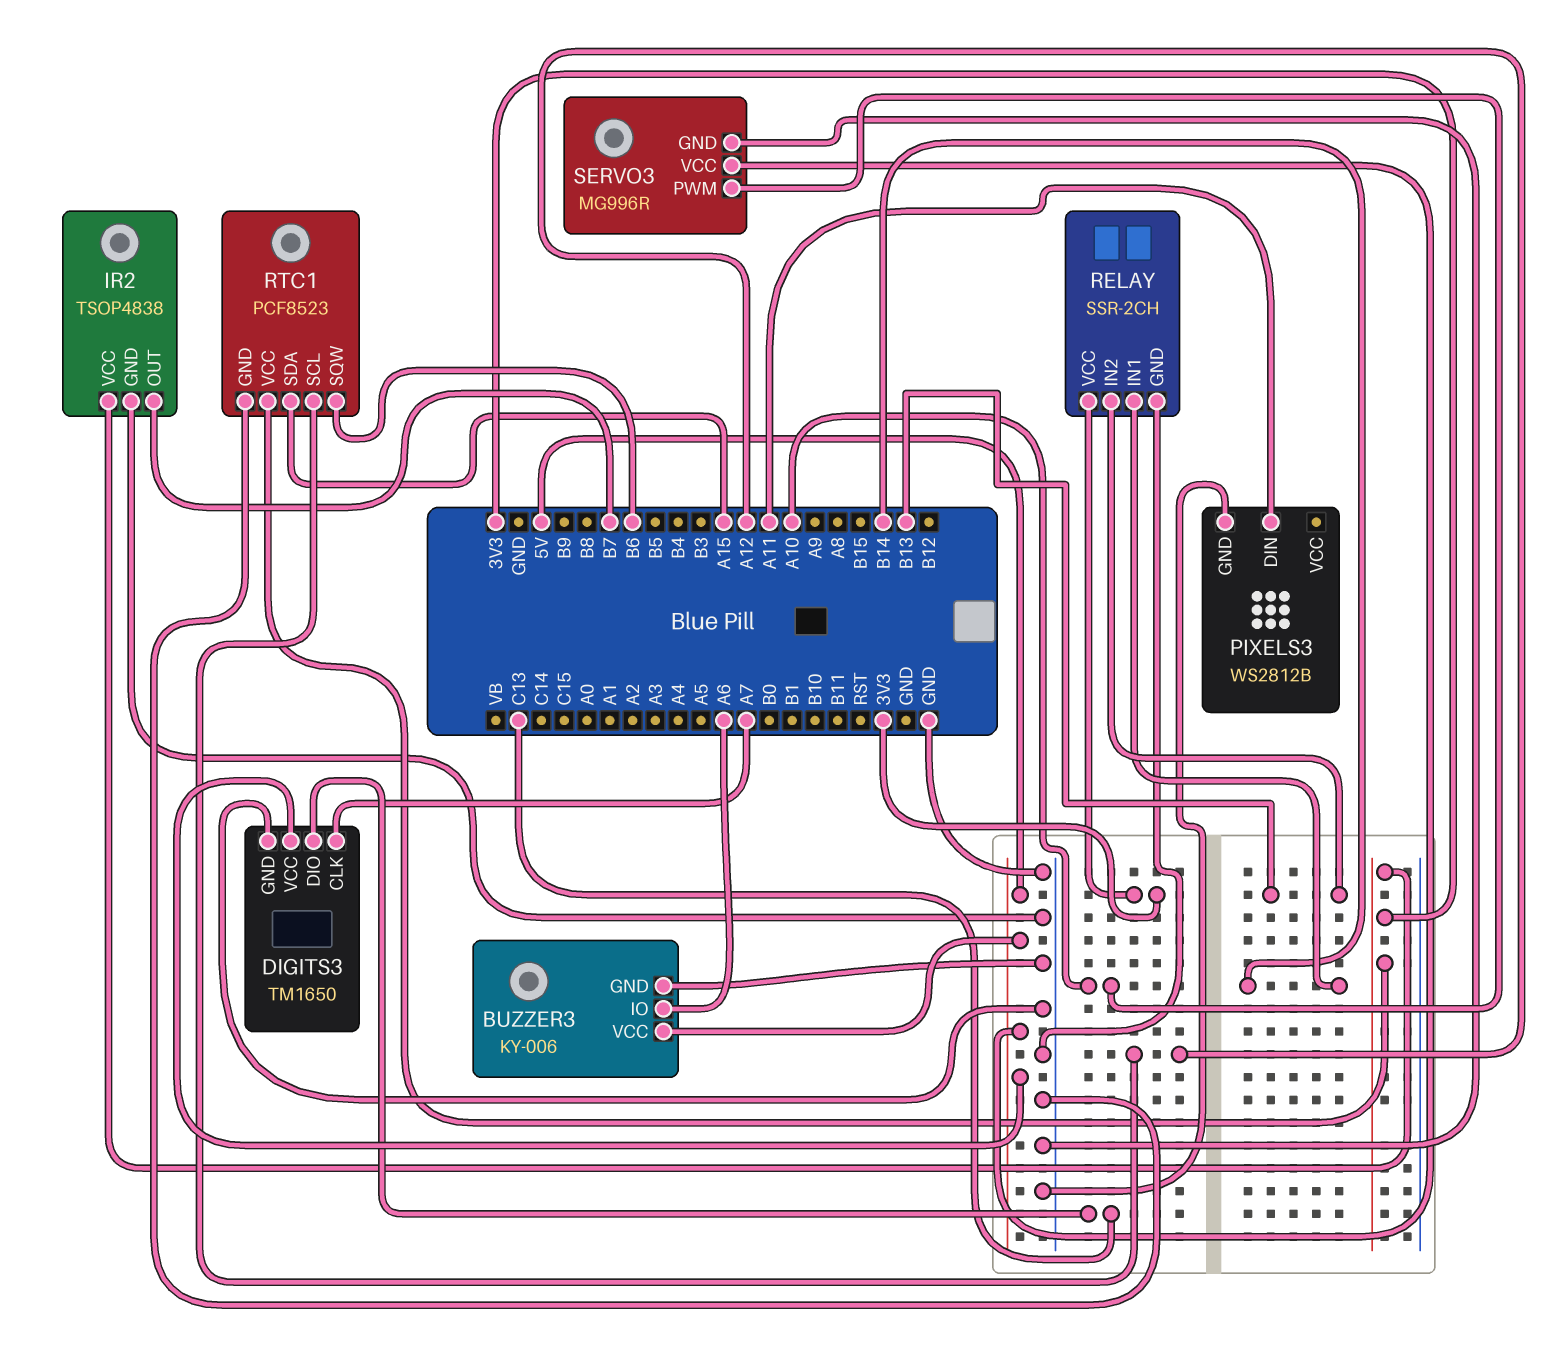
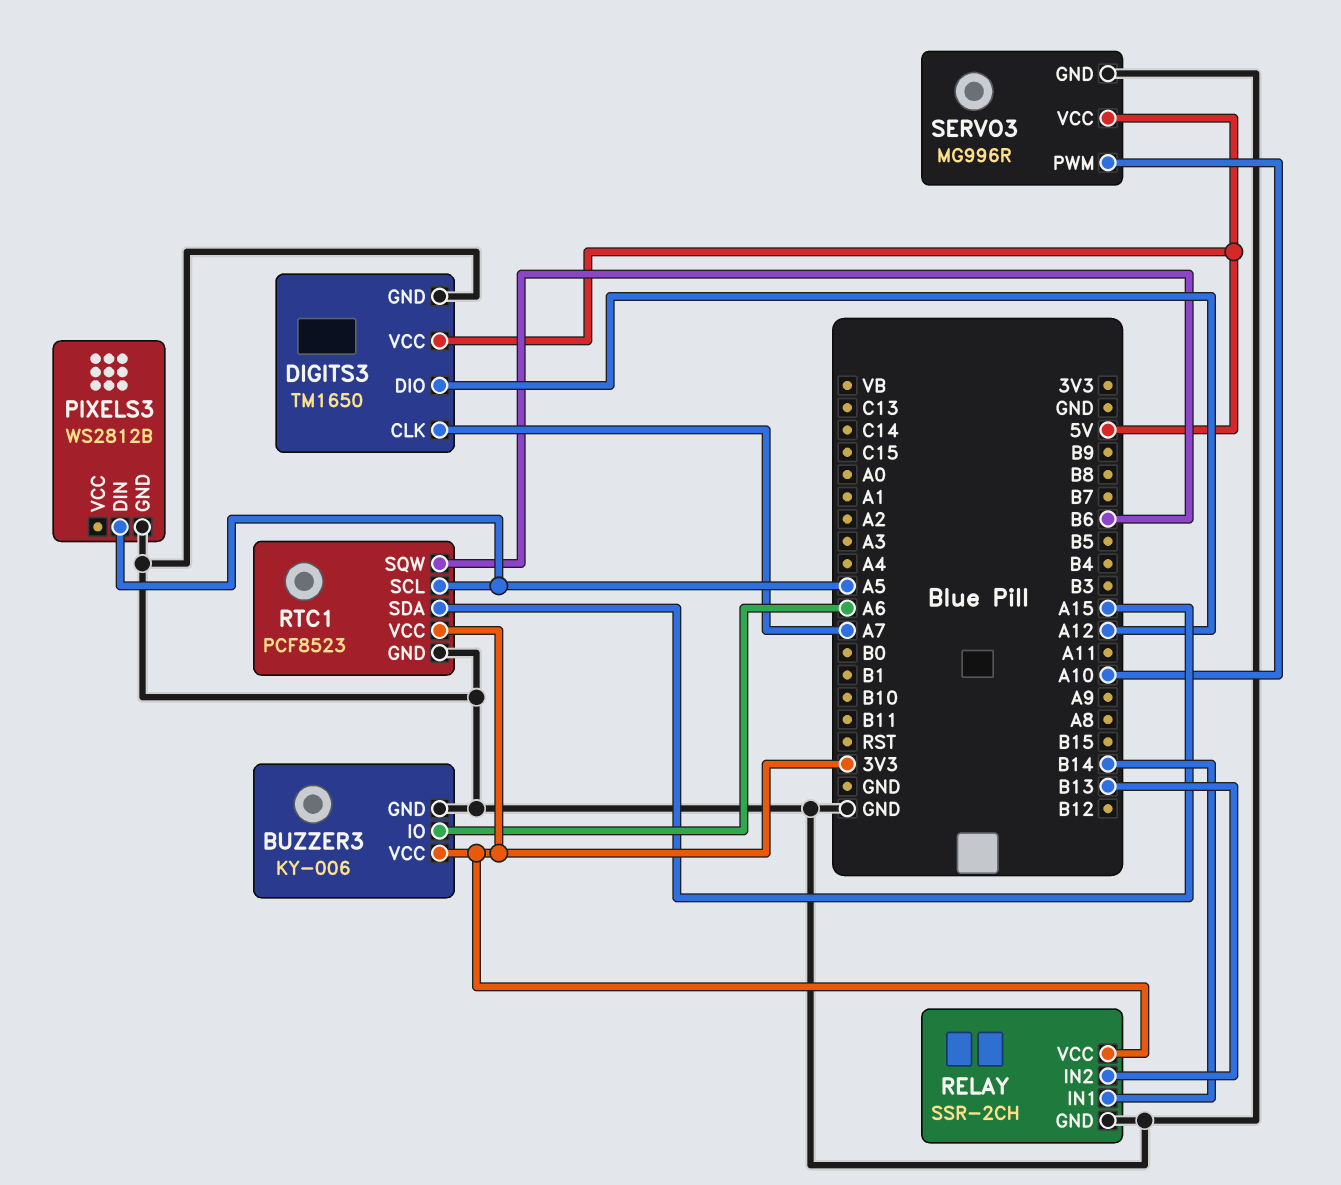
BUZZER3 pin VCC: 5V -> 3V3
DIGITS3 pin DIO: C13 -> A12
IR2: TSOP4838 -> none
IR2 pin GND: GND -> none
IR2 pin OUT: B7 -> none
IR2 pin VCC: 3V3 -> none
PIXELS3 pin DIN: A11 -> A5
RTC1 pin SCL: A12 -> A5

